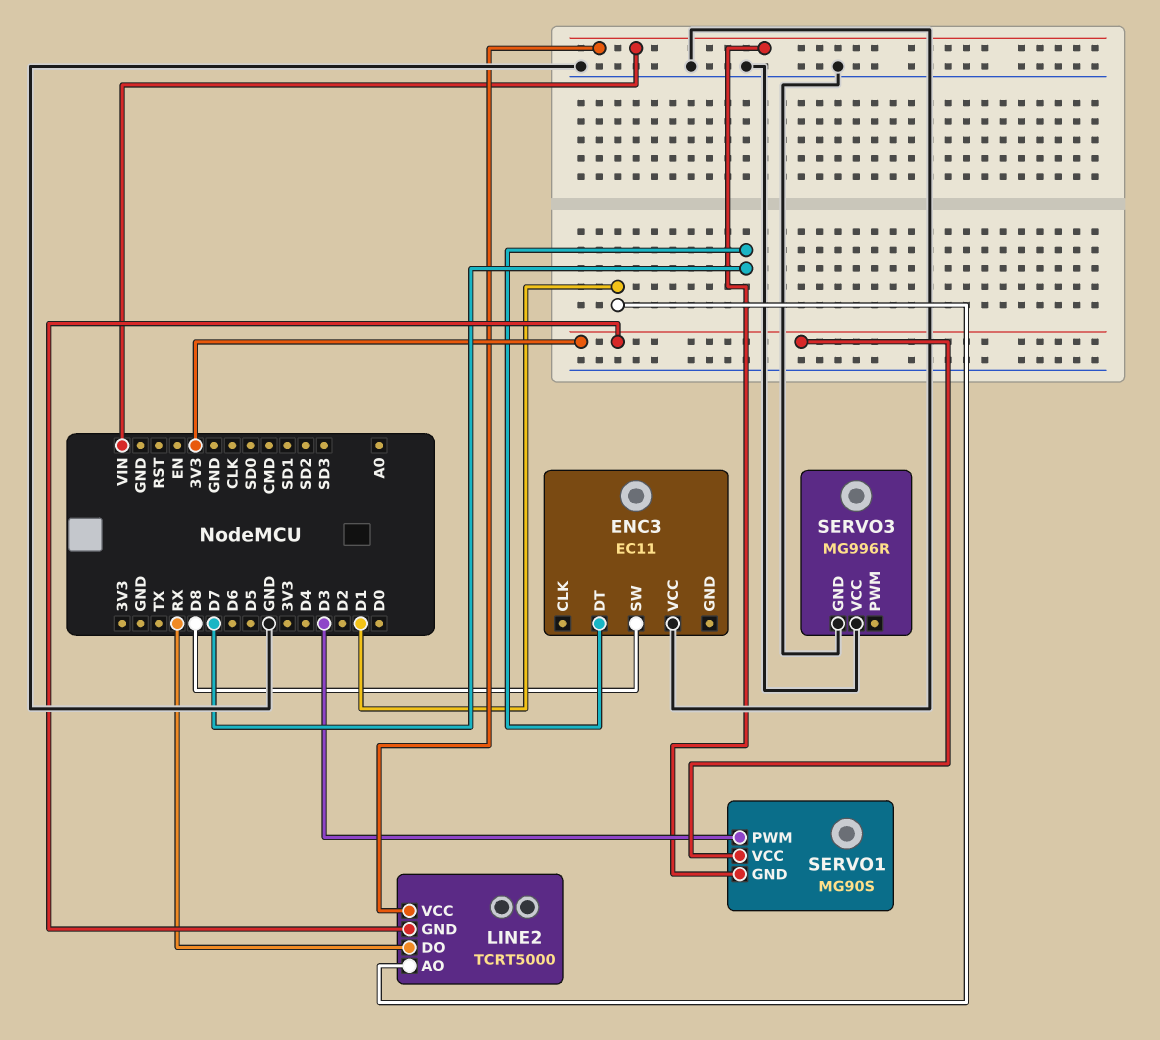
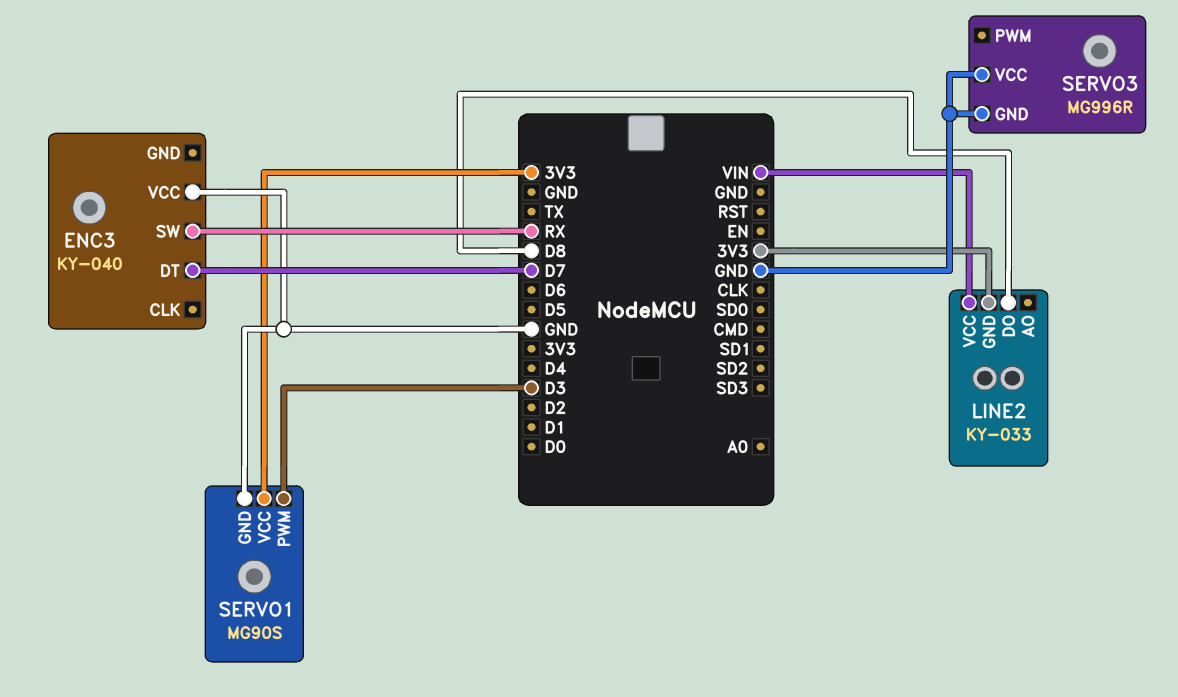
ENC3: EC11 -> KY-040
ENC3 pin SW: D8 -> RX
LINE2: TCRT5000 -> KY-033
LINE2 pin AO: D1 -> none
LINE2 pin DO: RX -> D8
SERVO1 pin GND: VIN -> GND

